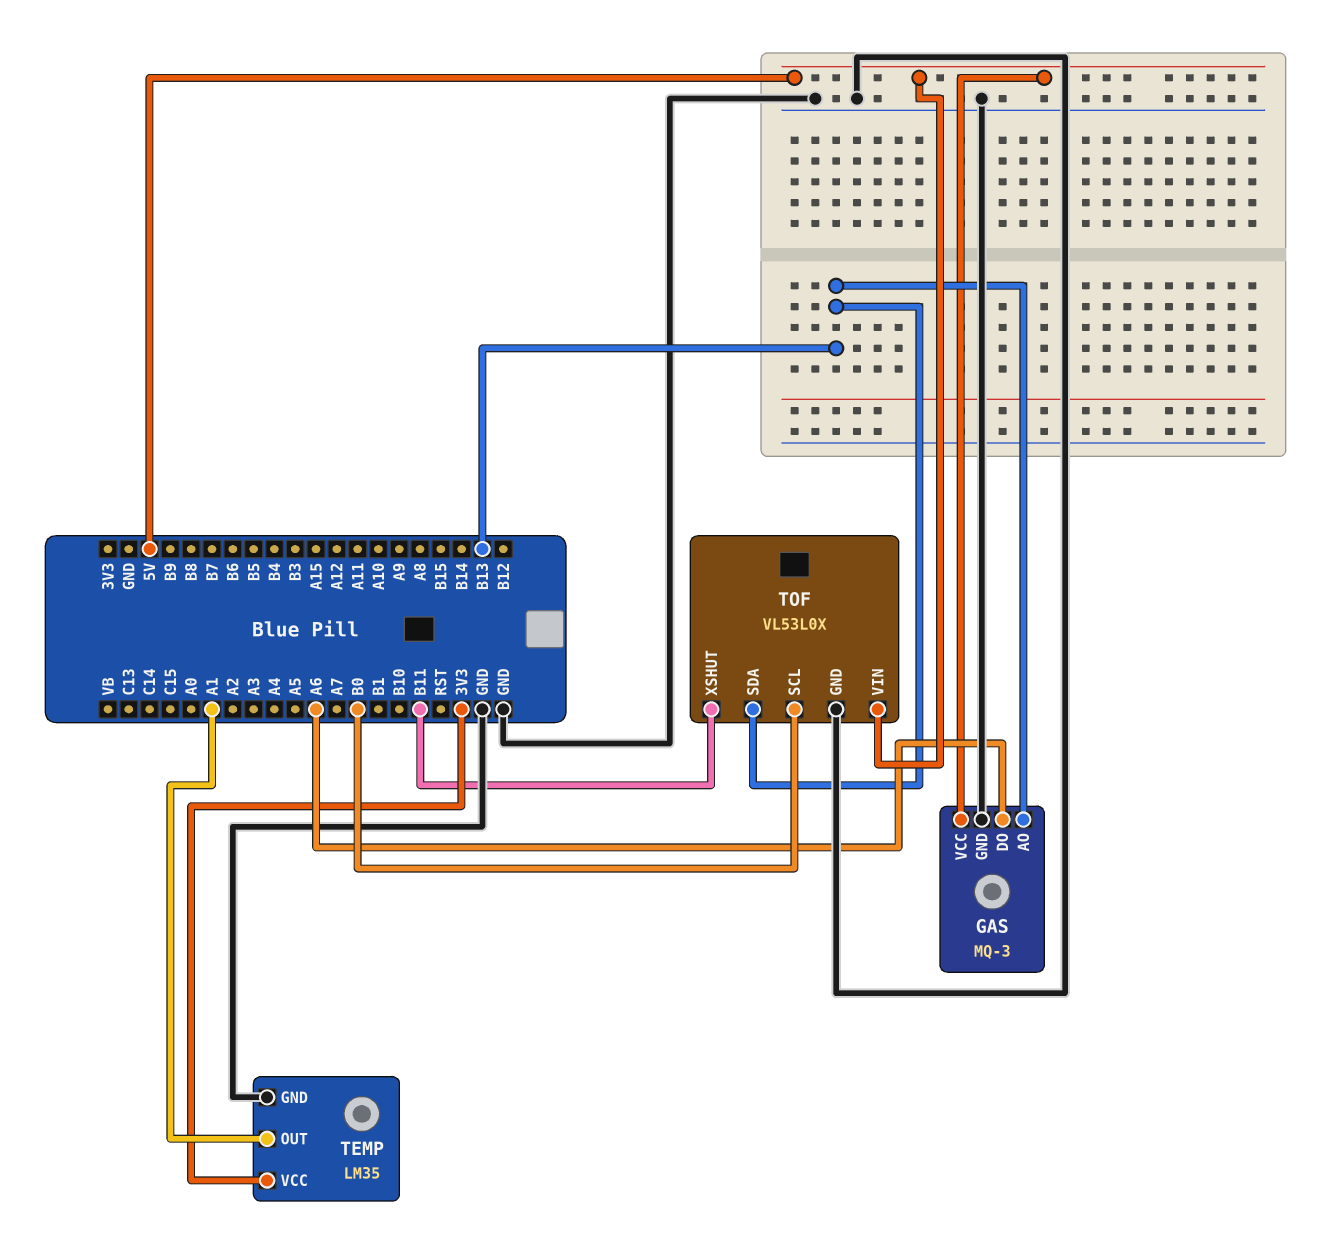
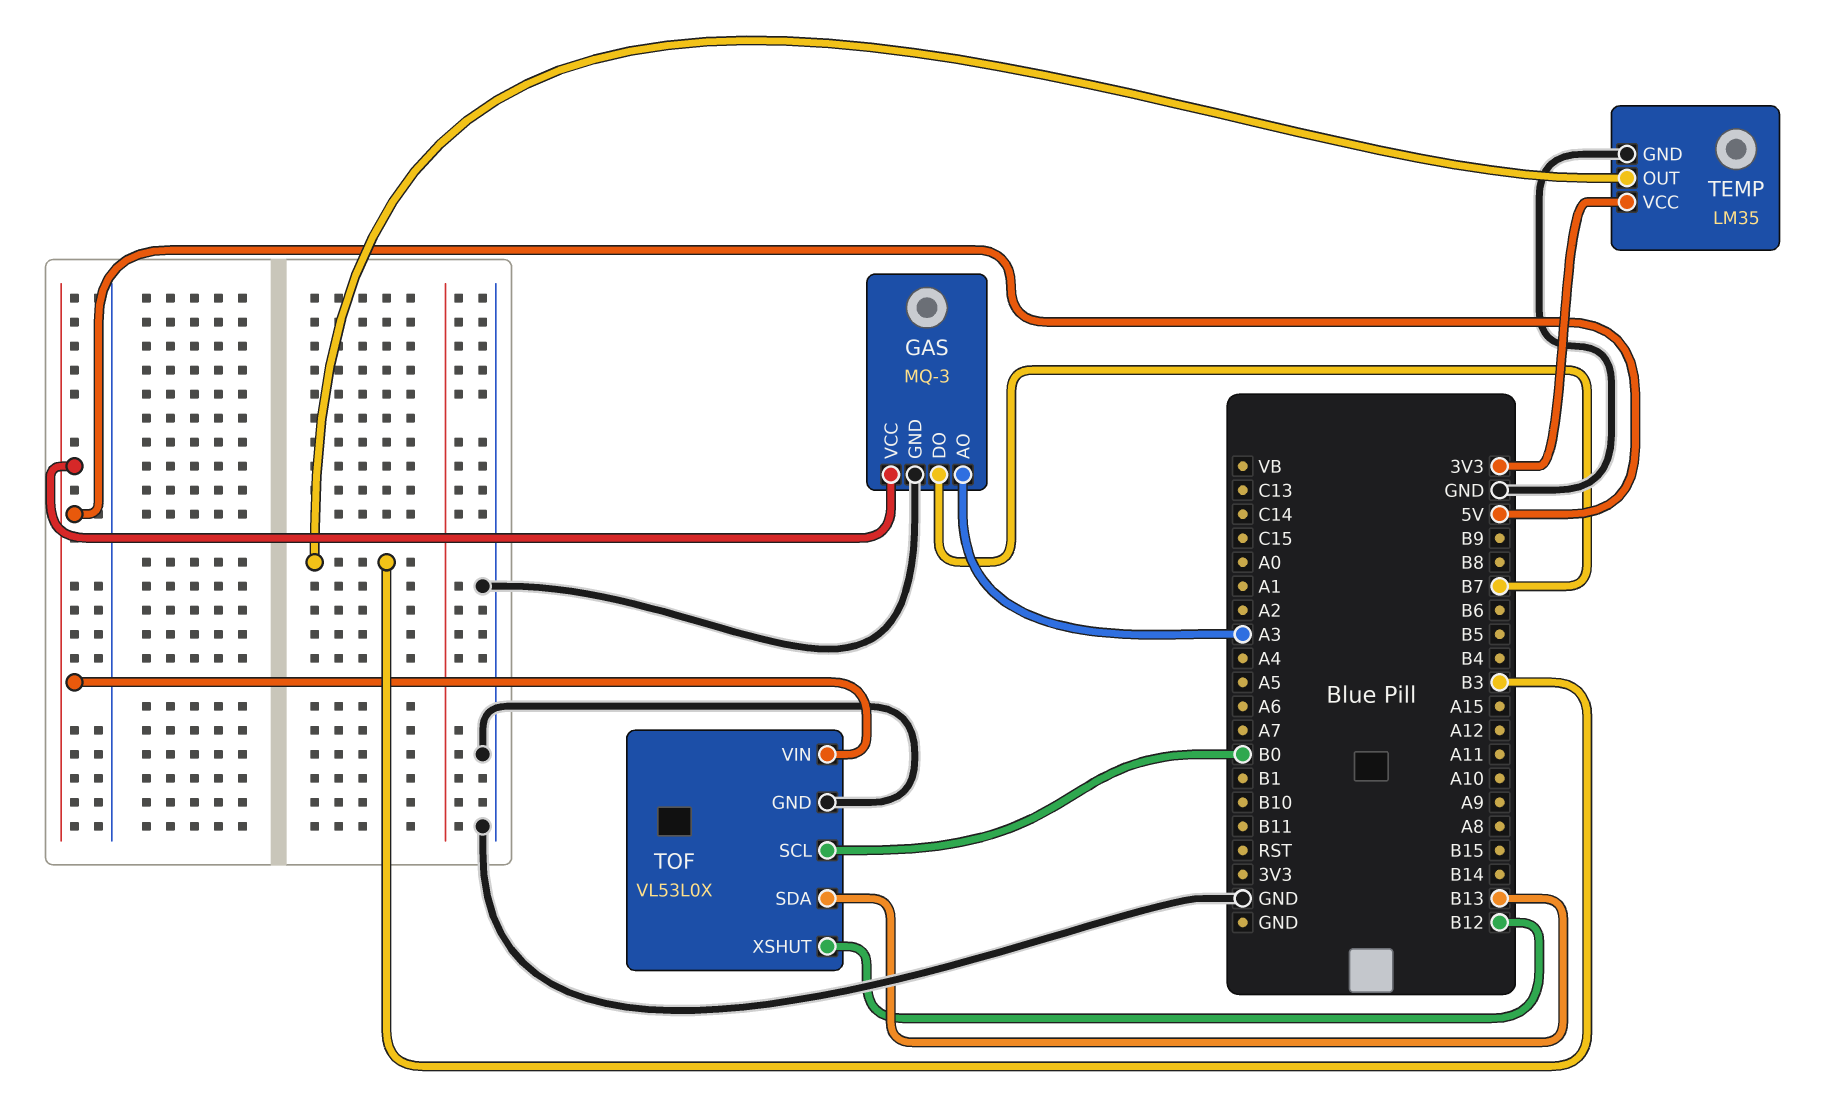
GAS pin AO: B13 -> A3
GAS pin DO: A6 -> B7
TEMP pin OUT: A1 -> B3
TOF pin XSHUT: B11 -> B12

